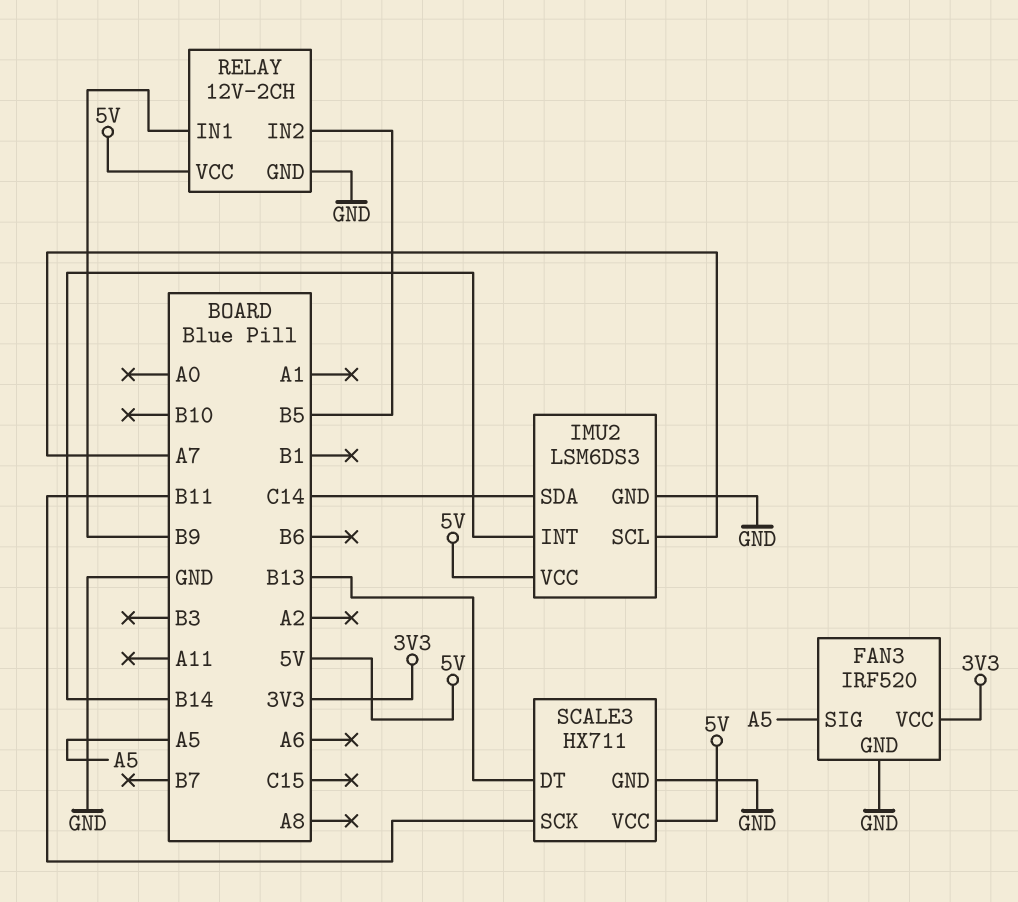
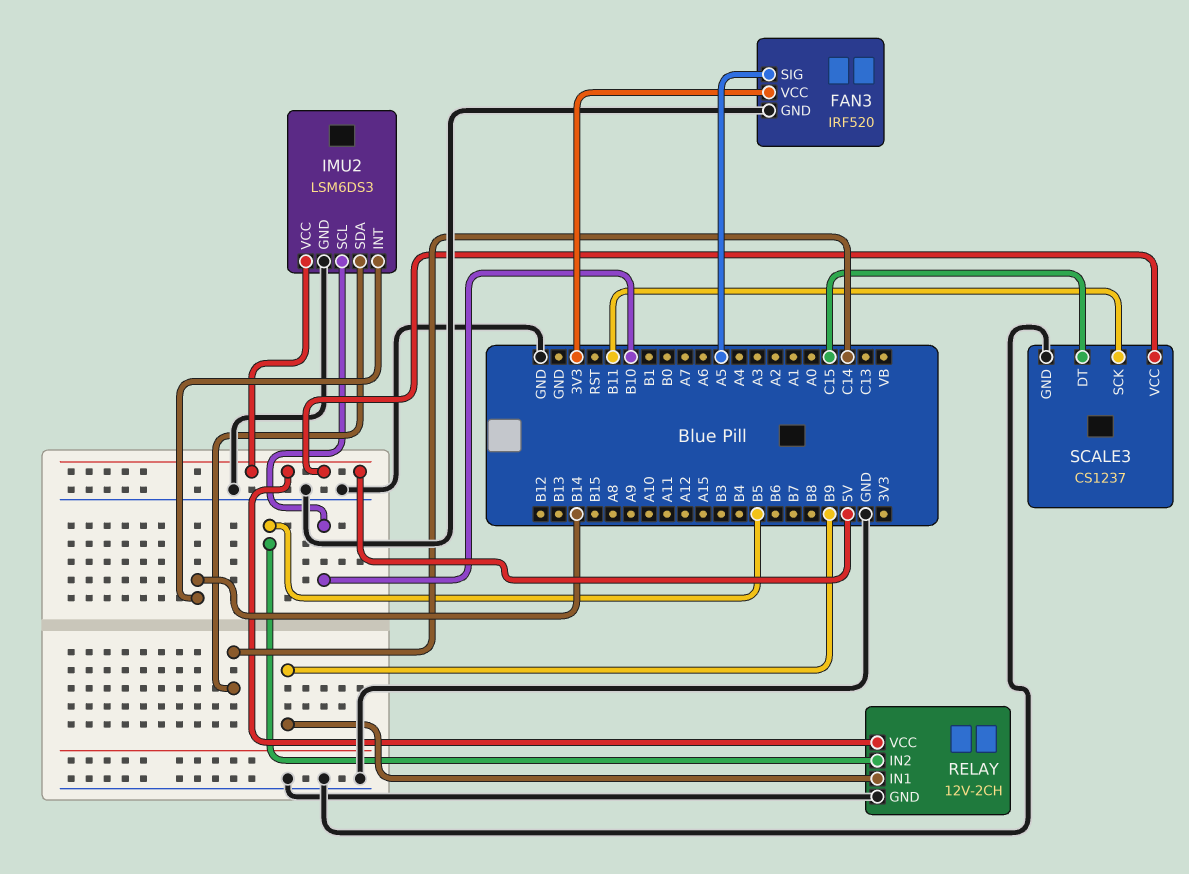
IMU2 pin SCL: A7 -> B10
SCALE3: HX711 -> CS1237
SCALE3 pin DT: B13 -> C15

